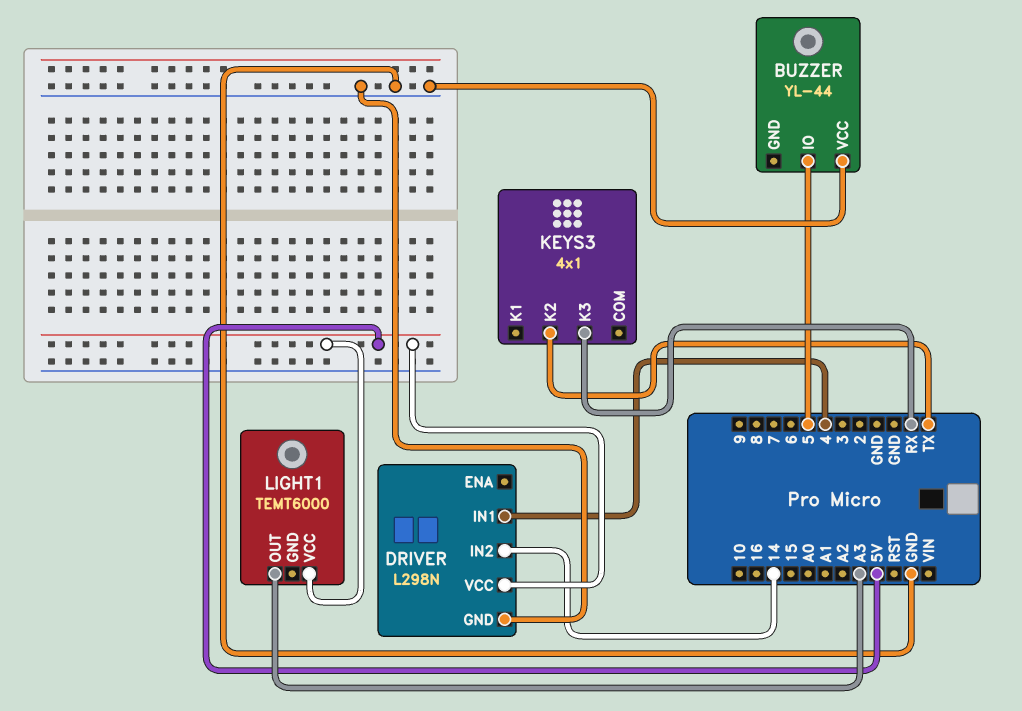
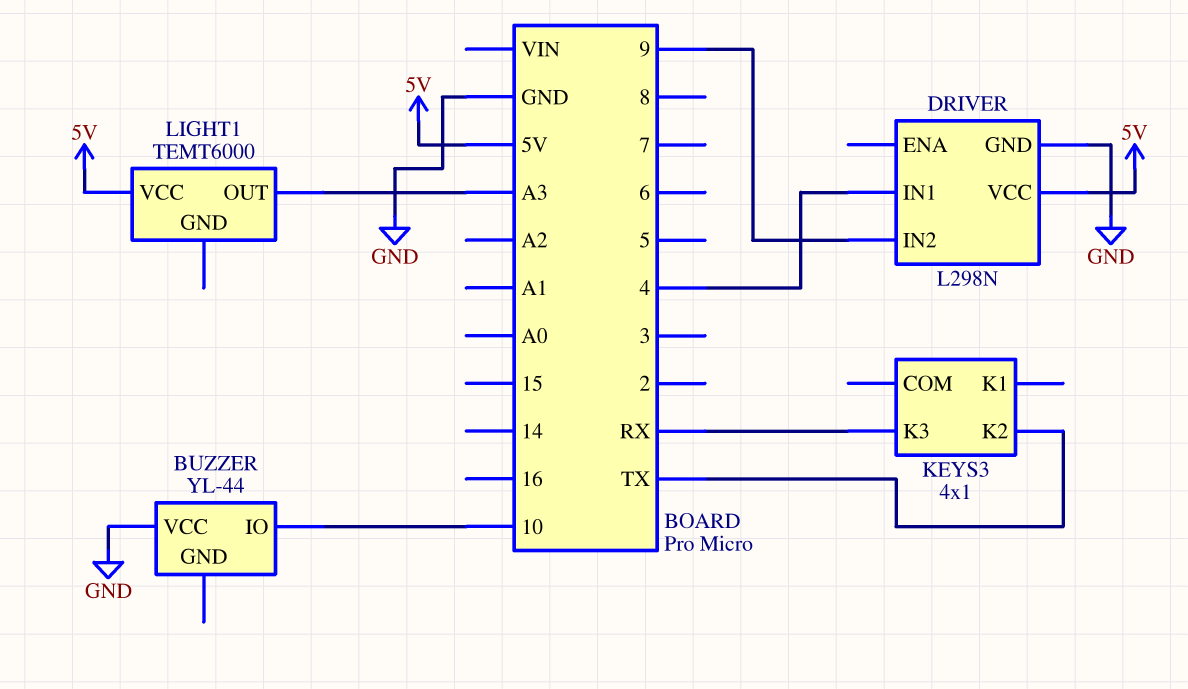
BUZZER pin IO: 5 -> 10
DRIVER pin IN2: 14 -> 9

